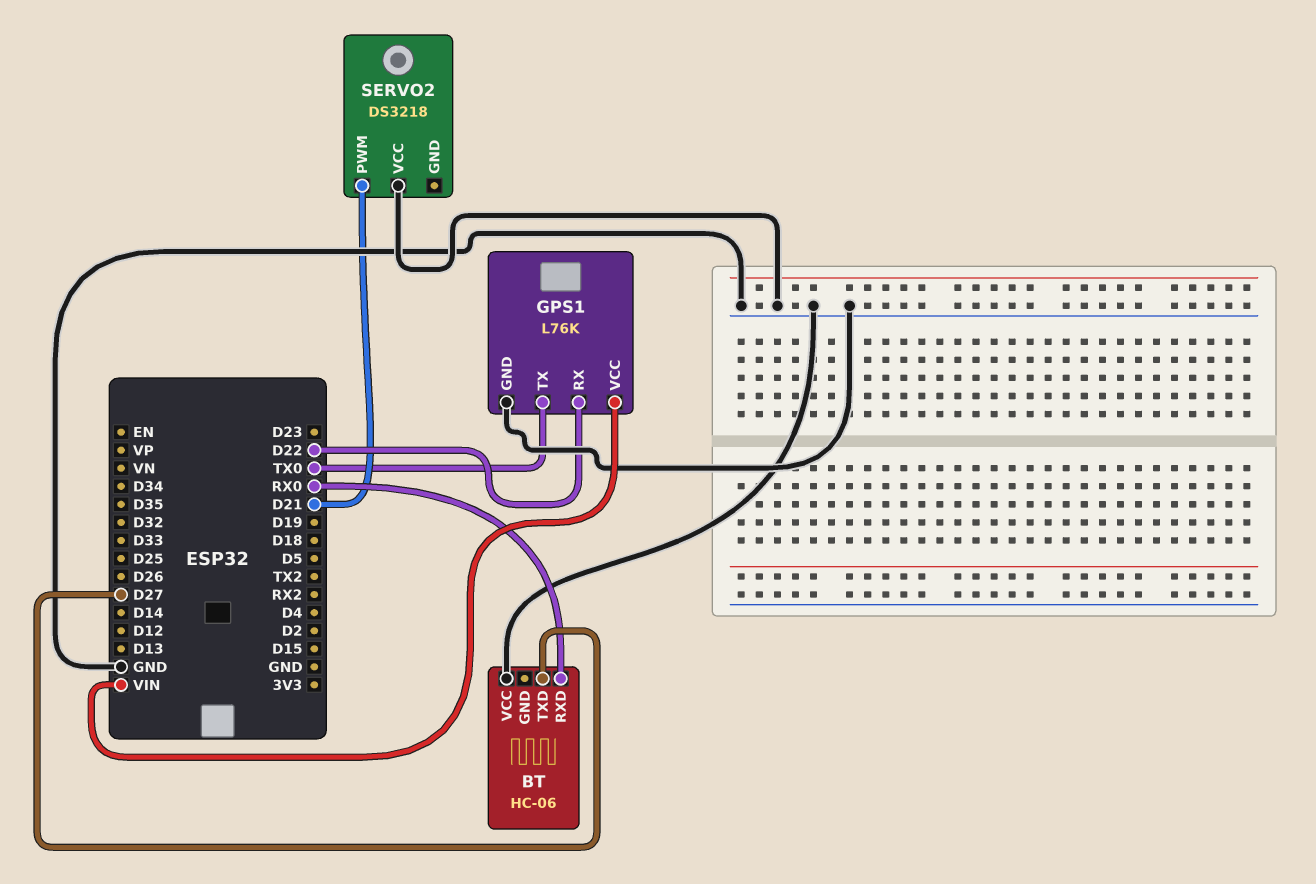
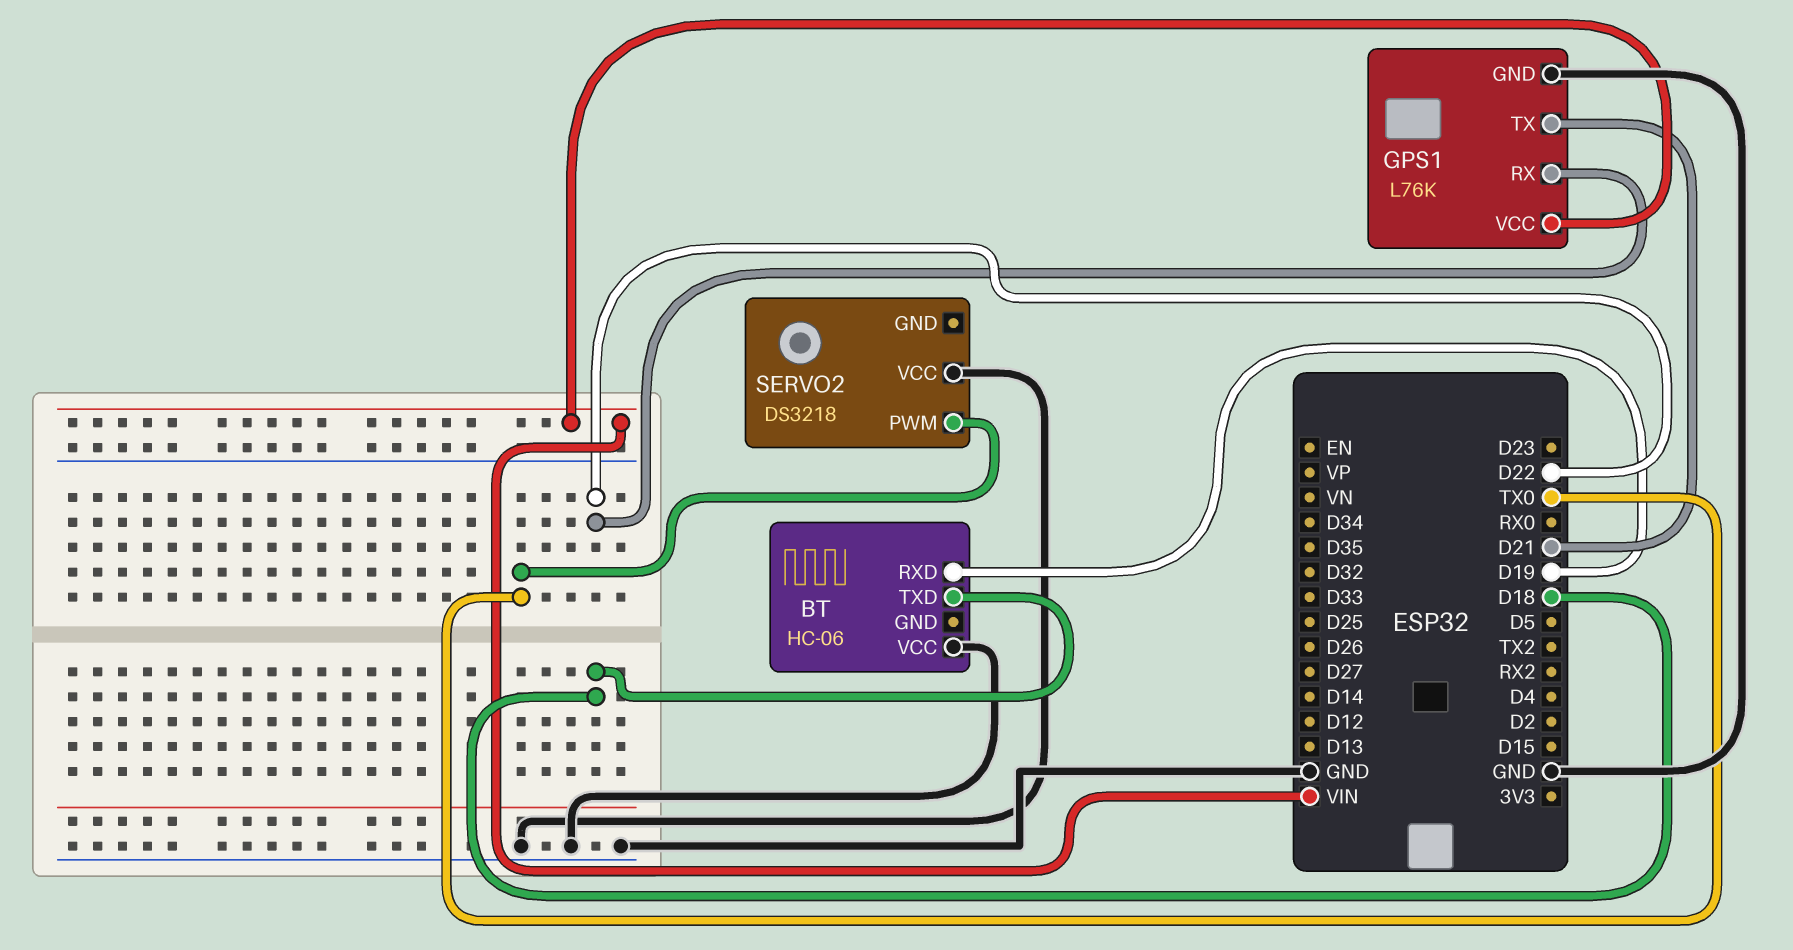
BT pin RXD: RX0 -> D19
BT pin TXD: D27 -> D18
GPS1 pin TX: TX0 -> D21
SERVO2 pin PWM: D21 -> TX0

